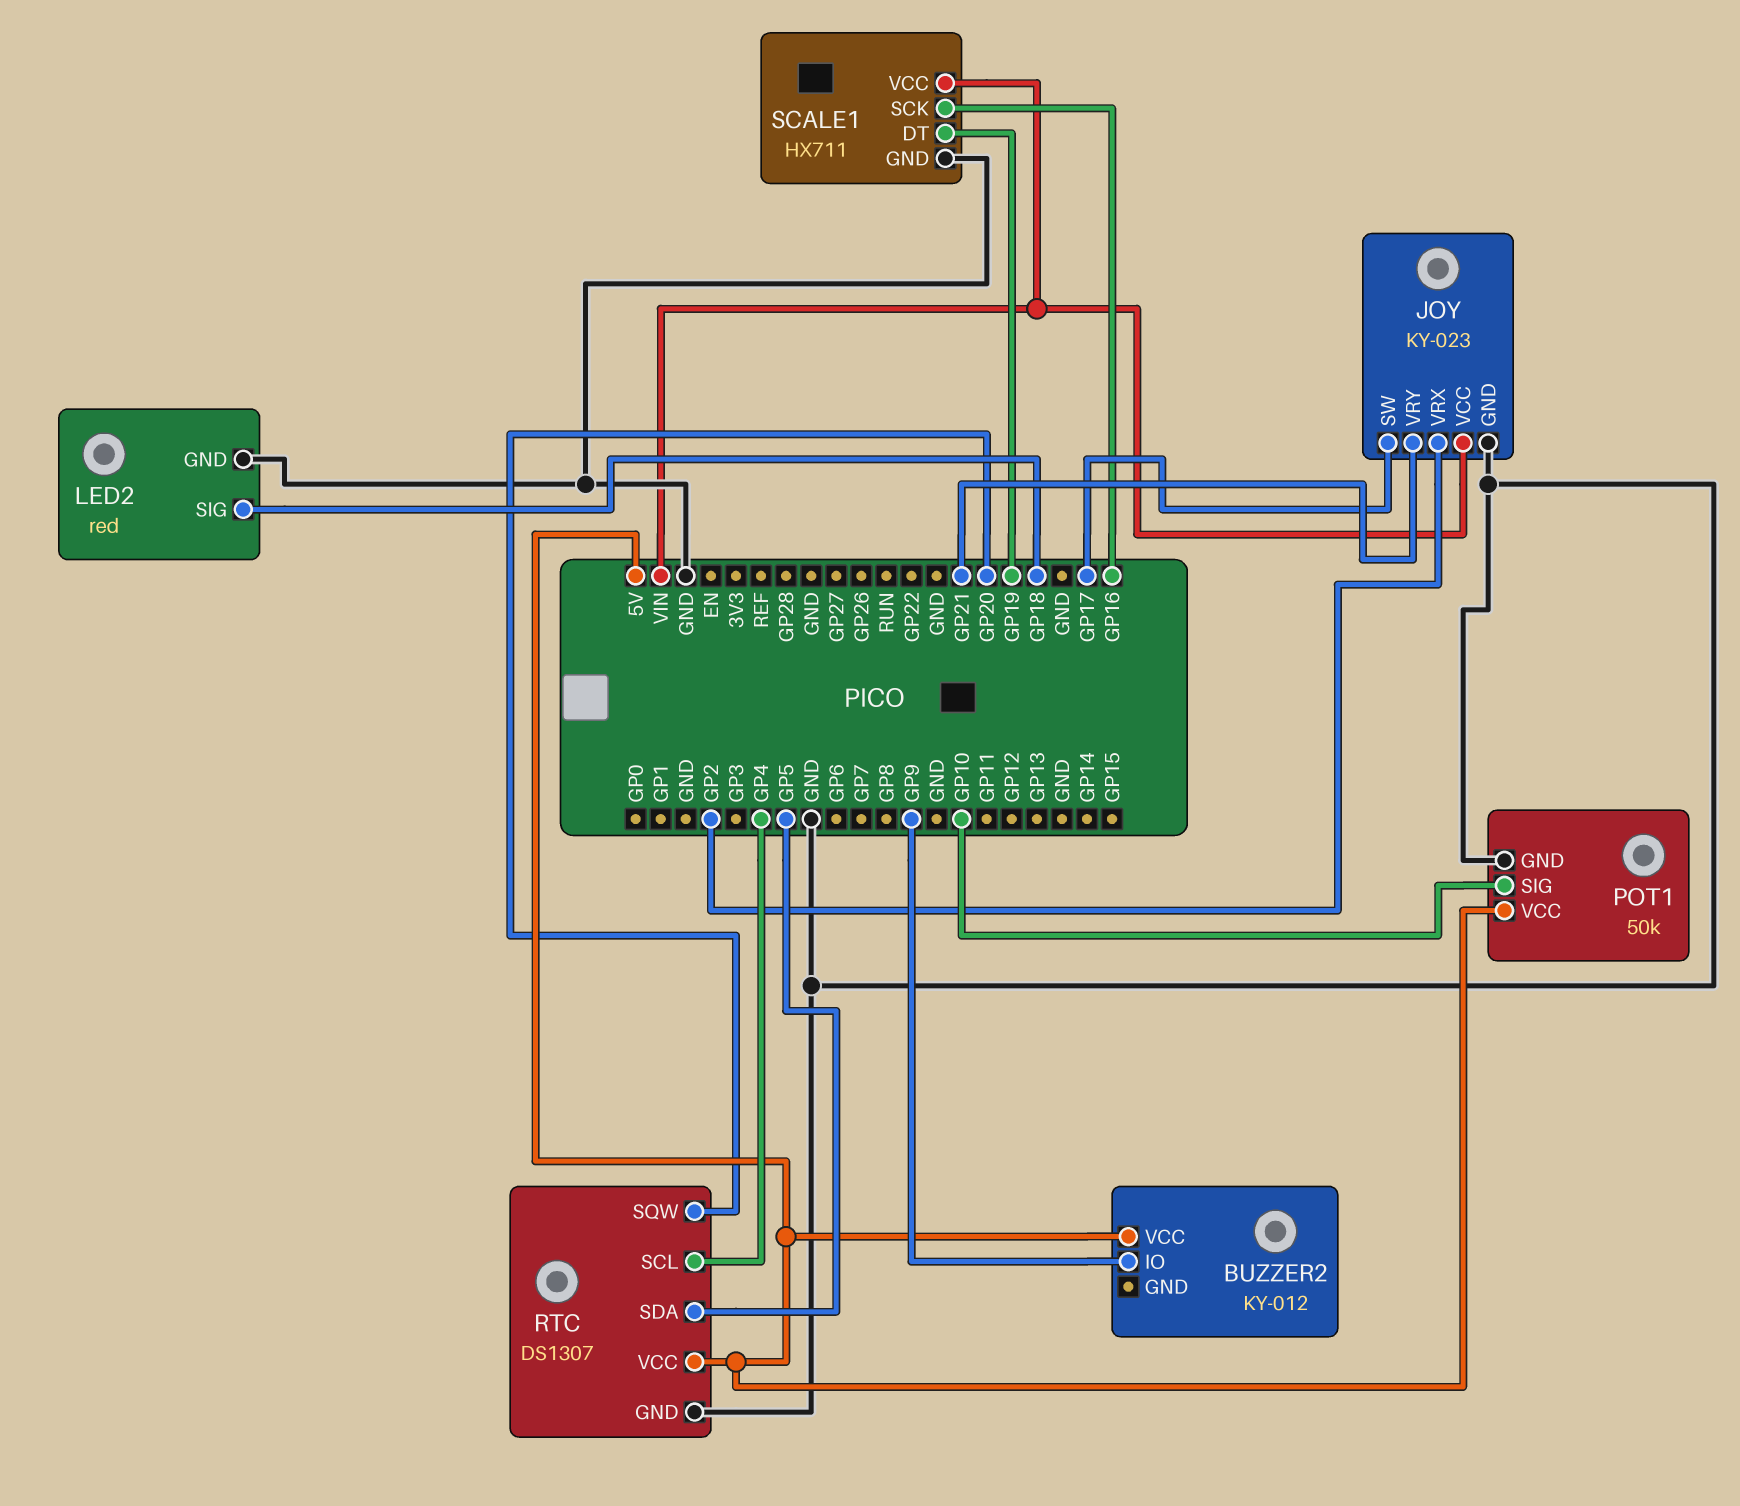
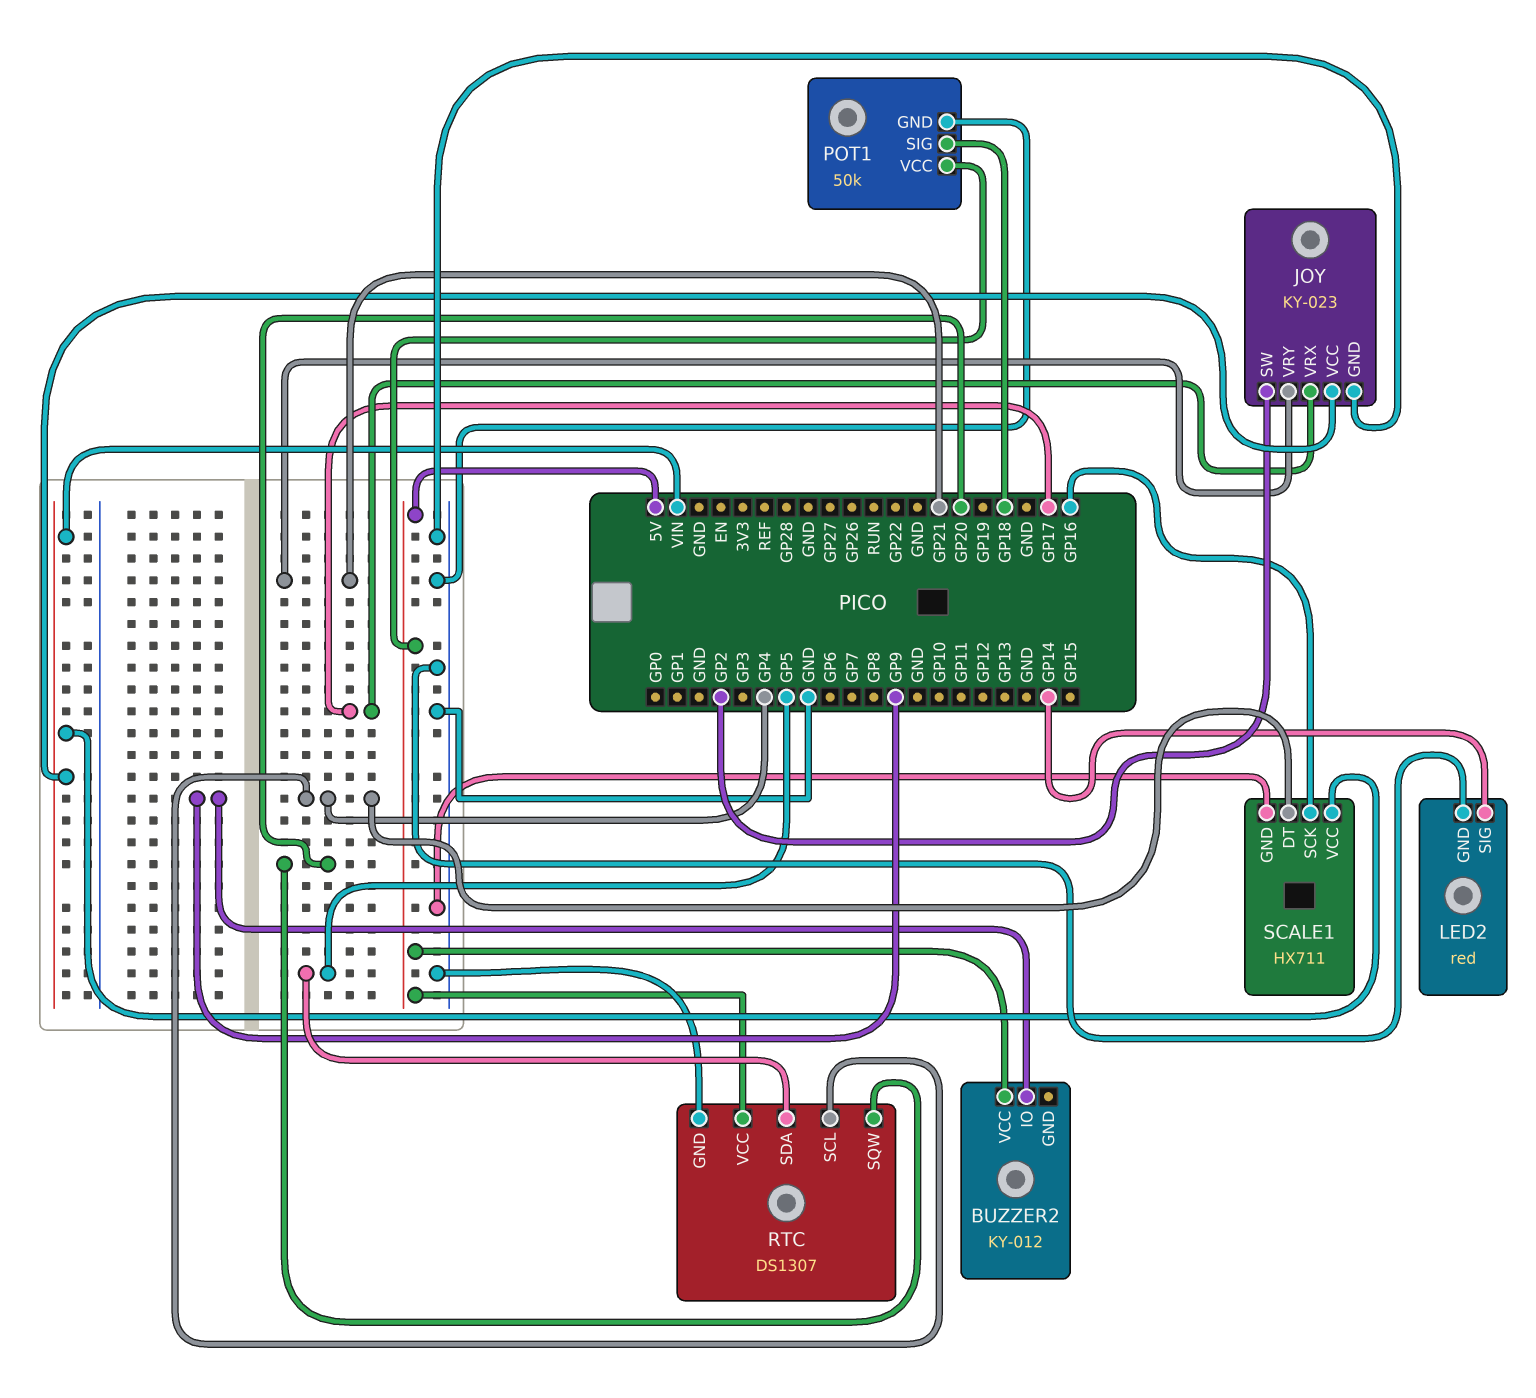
JOY pin SW: GP17 -> GP2
JOY pin VRX: GP2 -> GP17
LED2 pin SIG: GP18 -> GP14
POT1 pin SIG: GP10 -> GP18
SCALE1 pin DT: GP19 -> GP4

